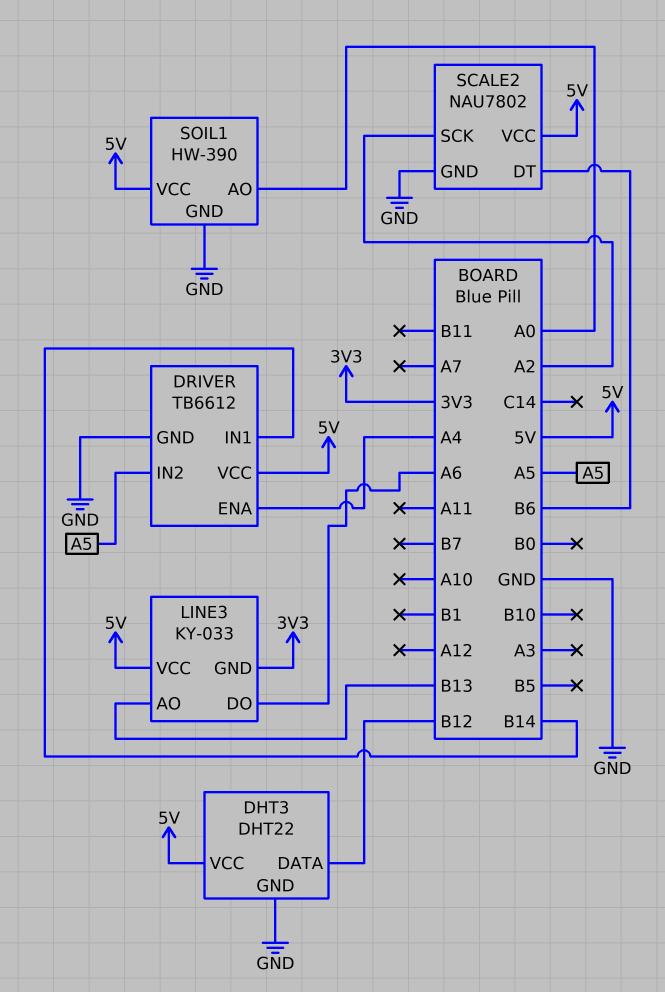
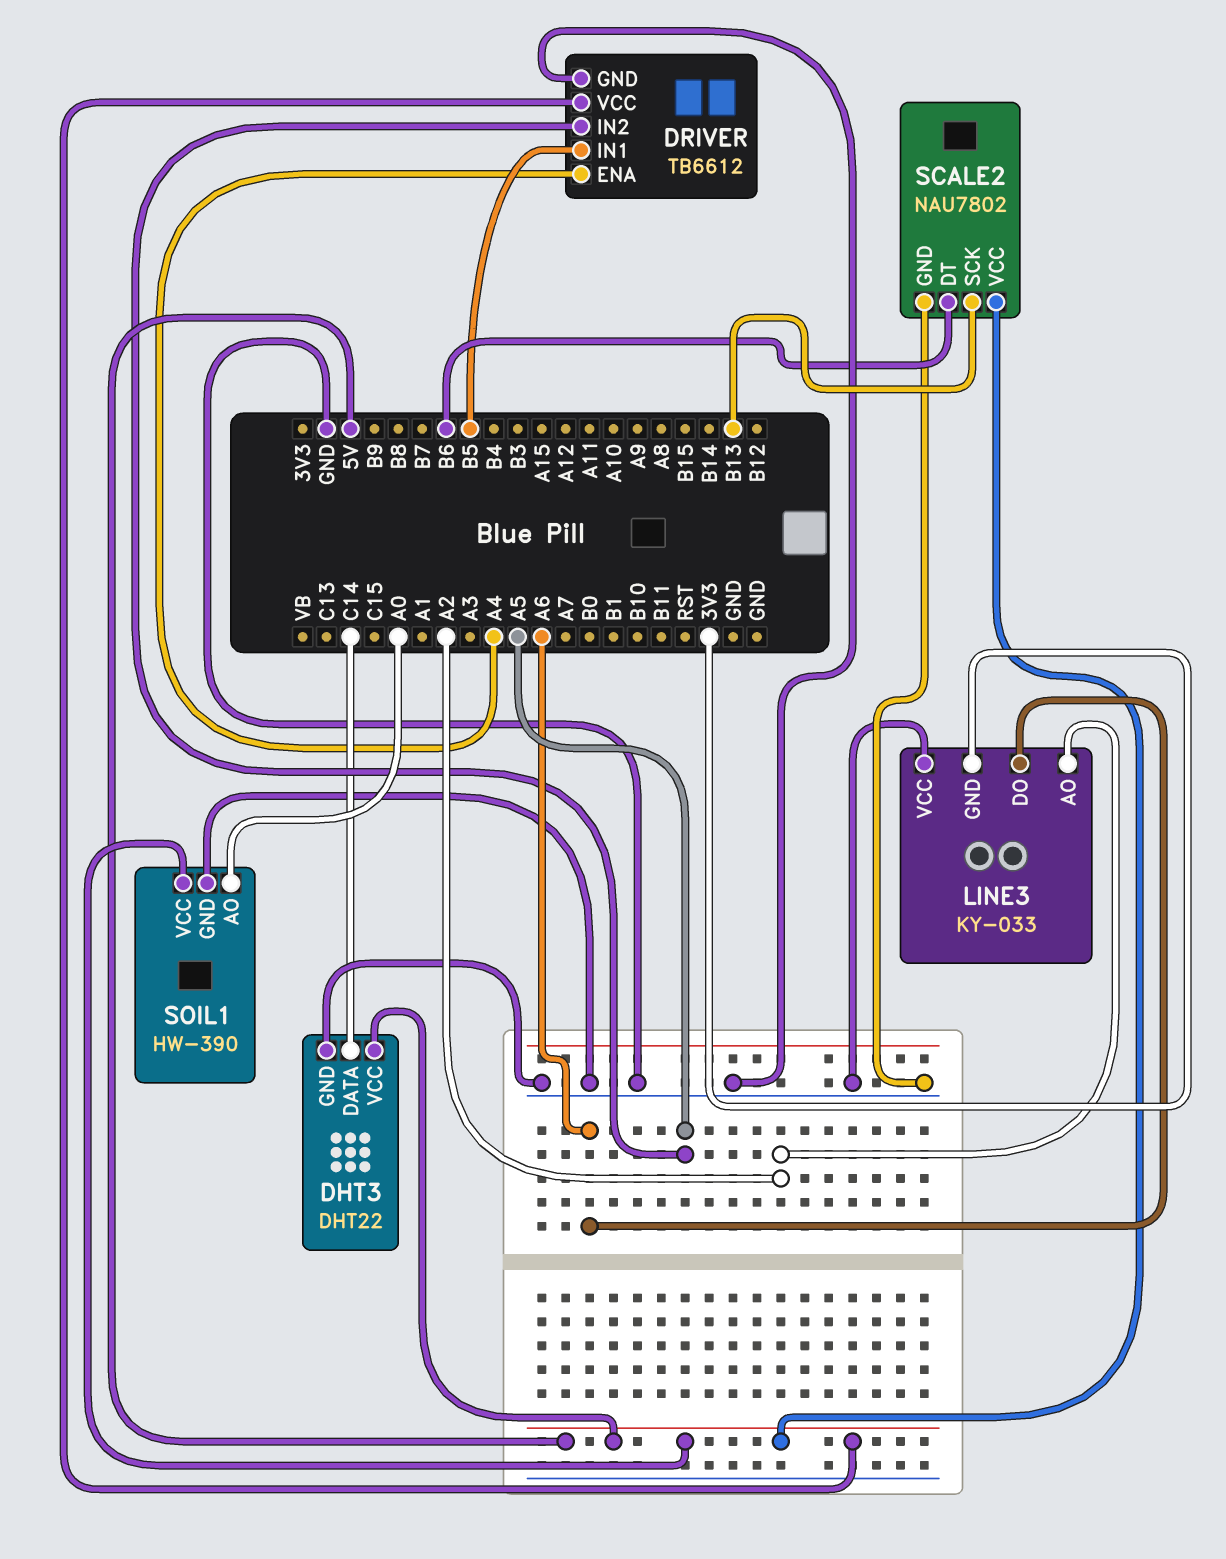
DHT3 pin DATA: B12 -> C14
DRIVER pin IN1: B14 -> B5
LINE3 pin AO: B13 -> A2
LINE3 pin VCC: 5V -> GND
SCALE2 pin SCK: A2 -> B13

